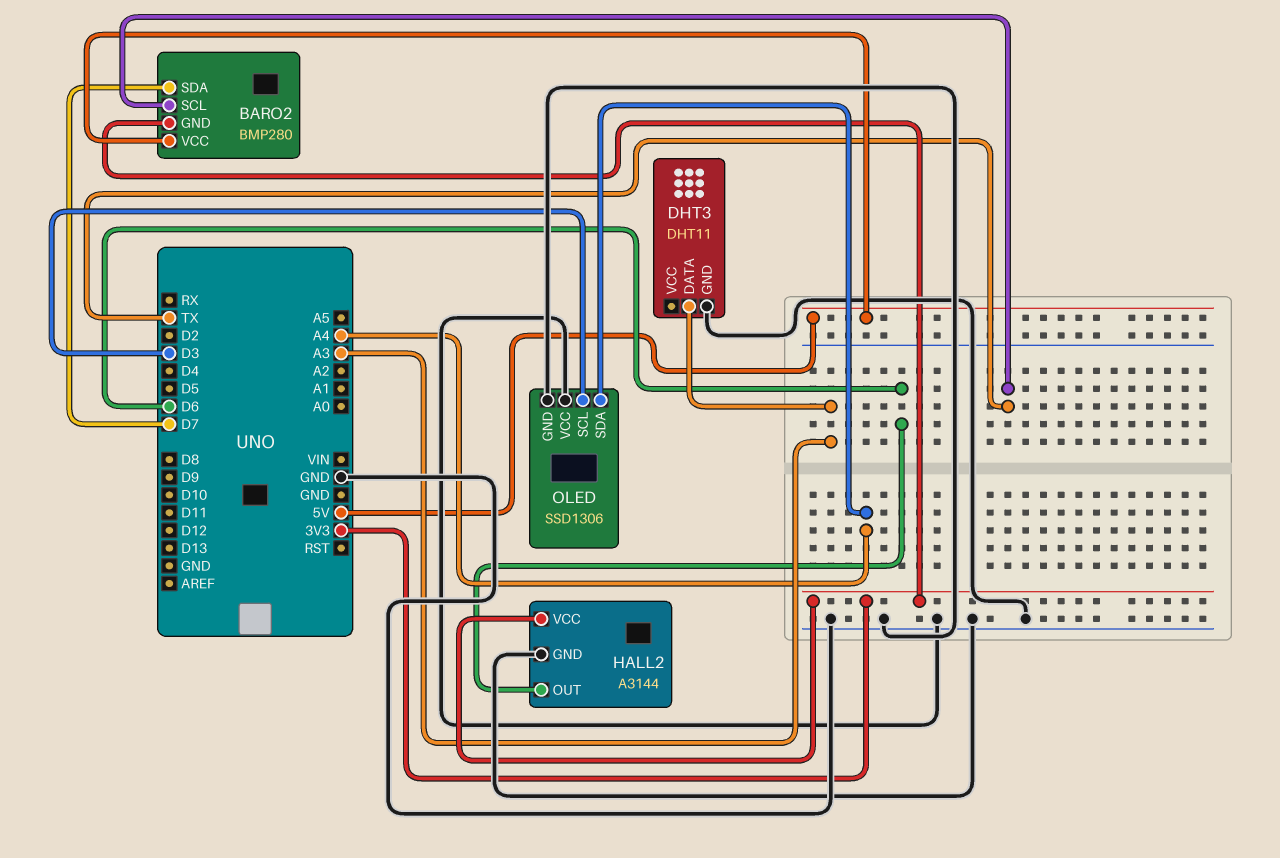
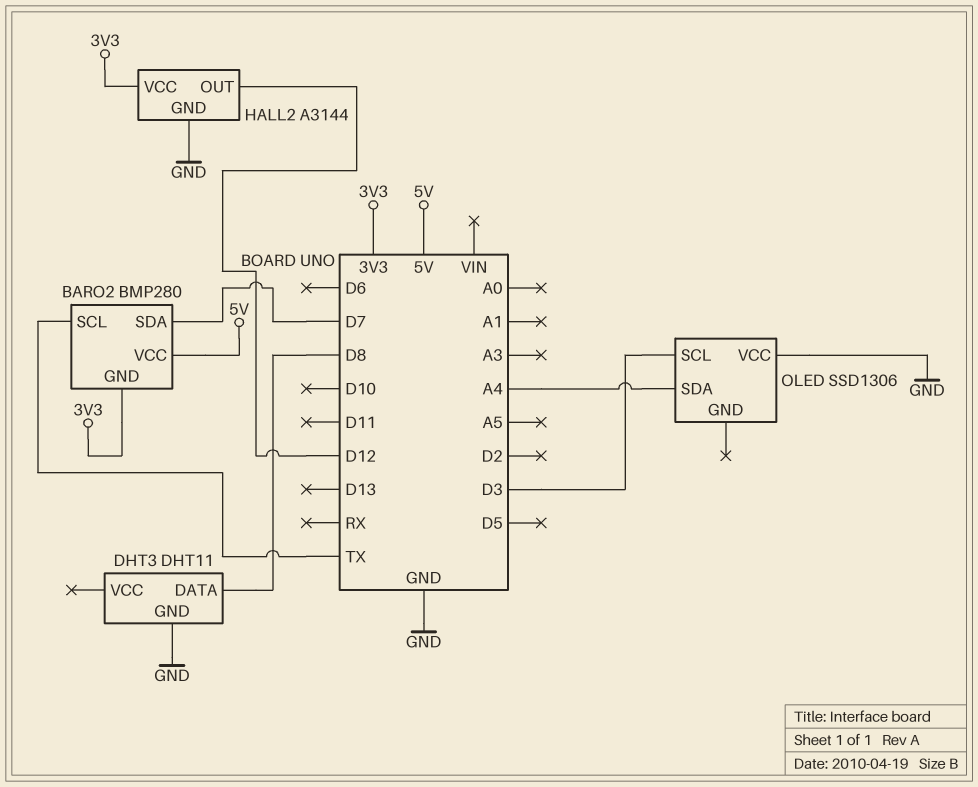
DHT3 pin DATA: A3 -> D8
HALL2 pin OUT: D6 -> D12
OLED pin GND: GND -> none

